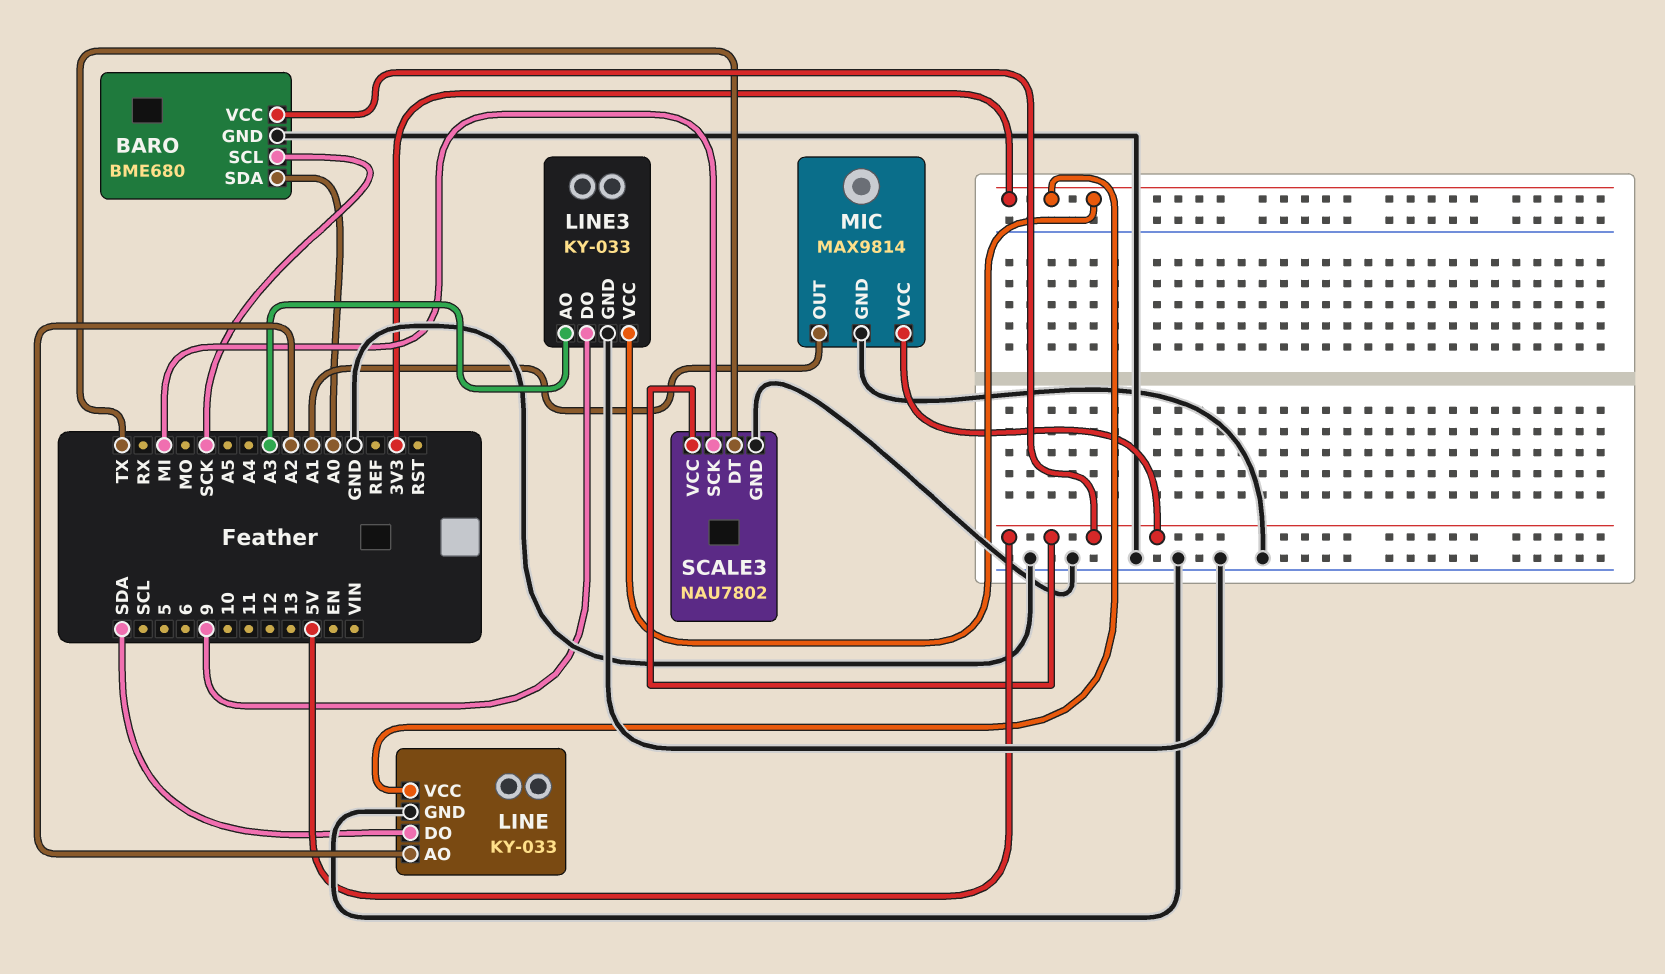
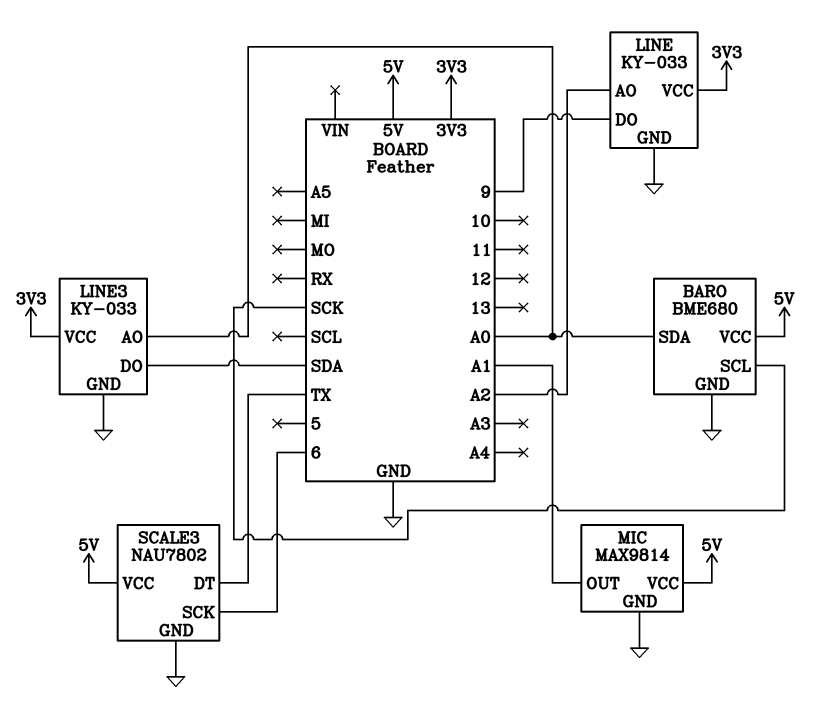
LINE pin DO: SDA -> 9
LINE3 pin AO: A3 -> A0
LINE3 pin DO: 9 -> SDA
SCALE3 pin SCK: MI -> 6

